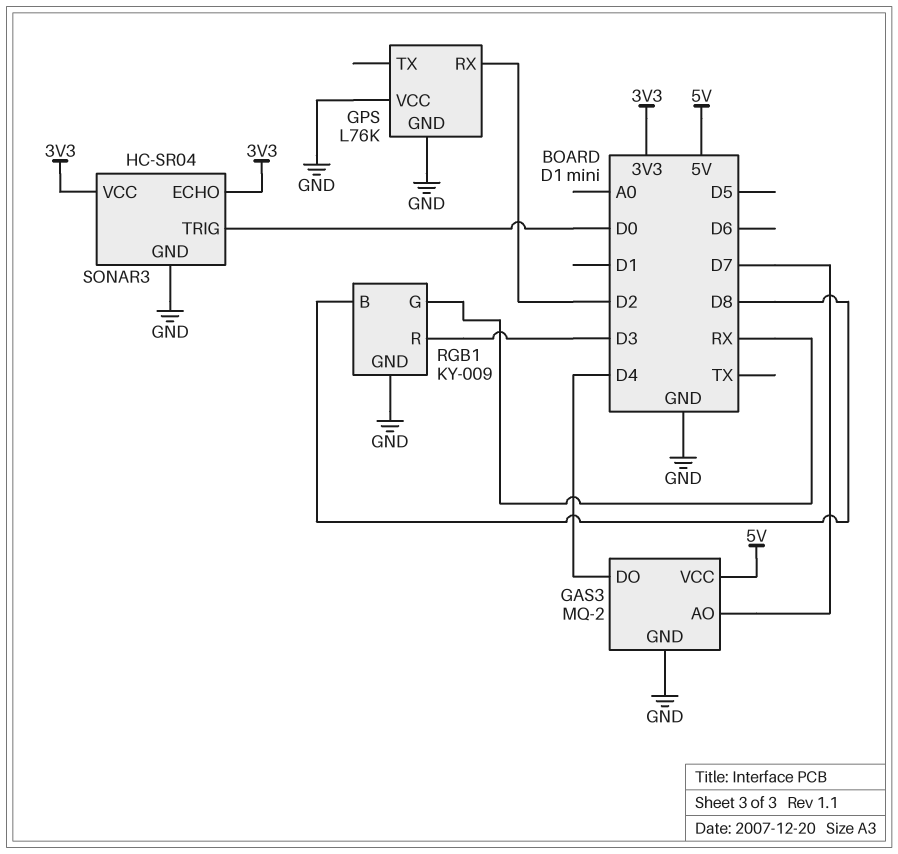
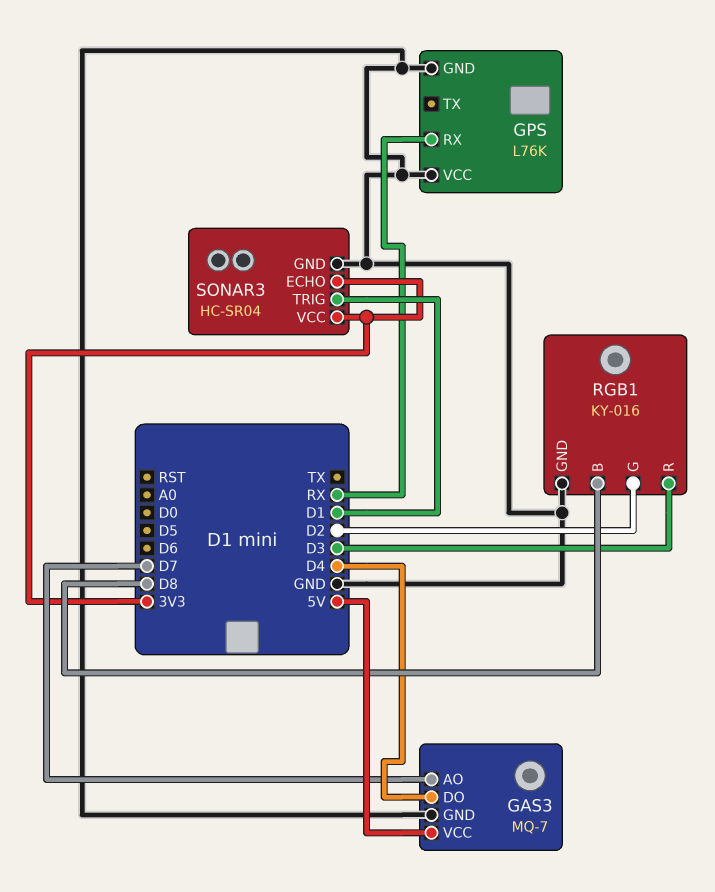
GAS3: MQ-2 -> MQ-7
GPS pin RX: D2 -> RX
RGB1: KY-009 -> KY-016
RGB1 pin G: RX -> D2
SONAR3 pin TRIG: D0 -> D1

